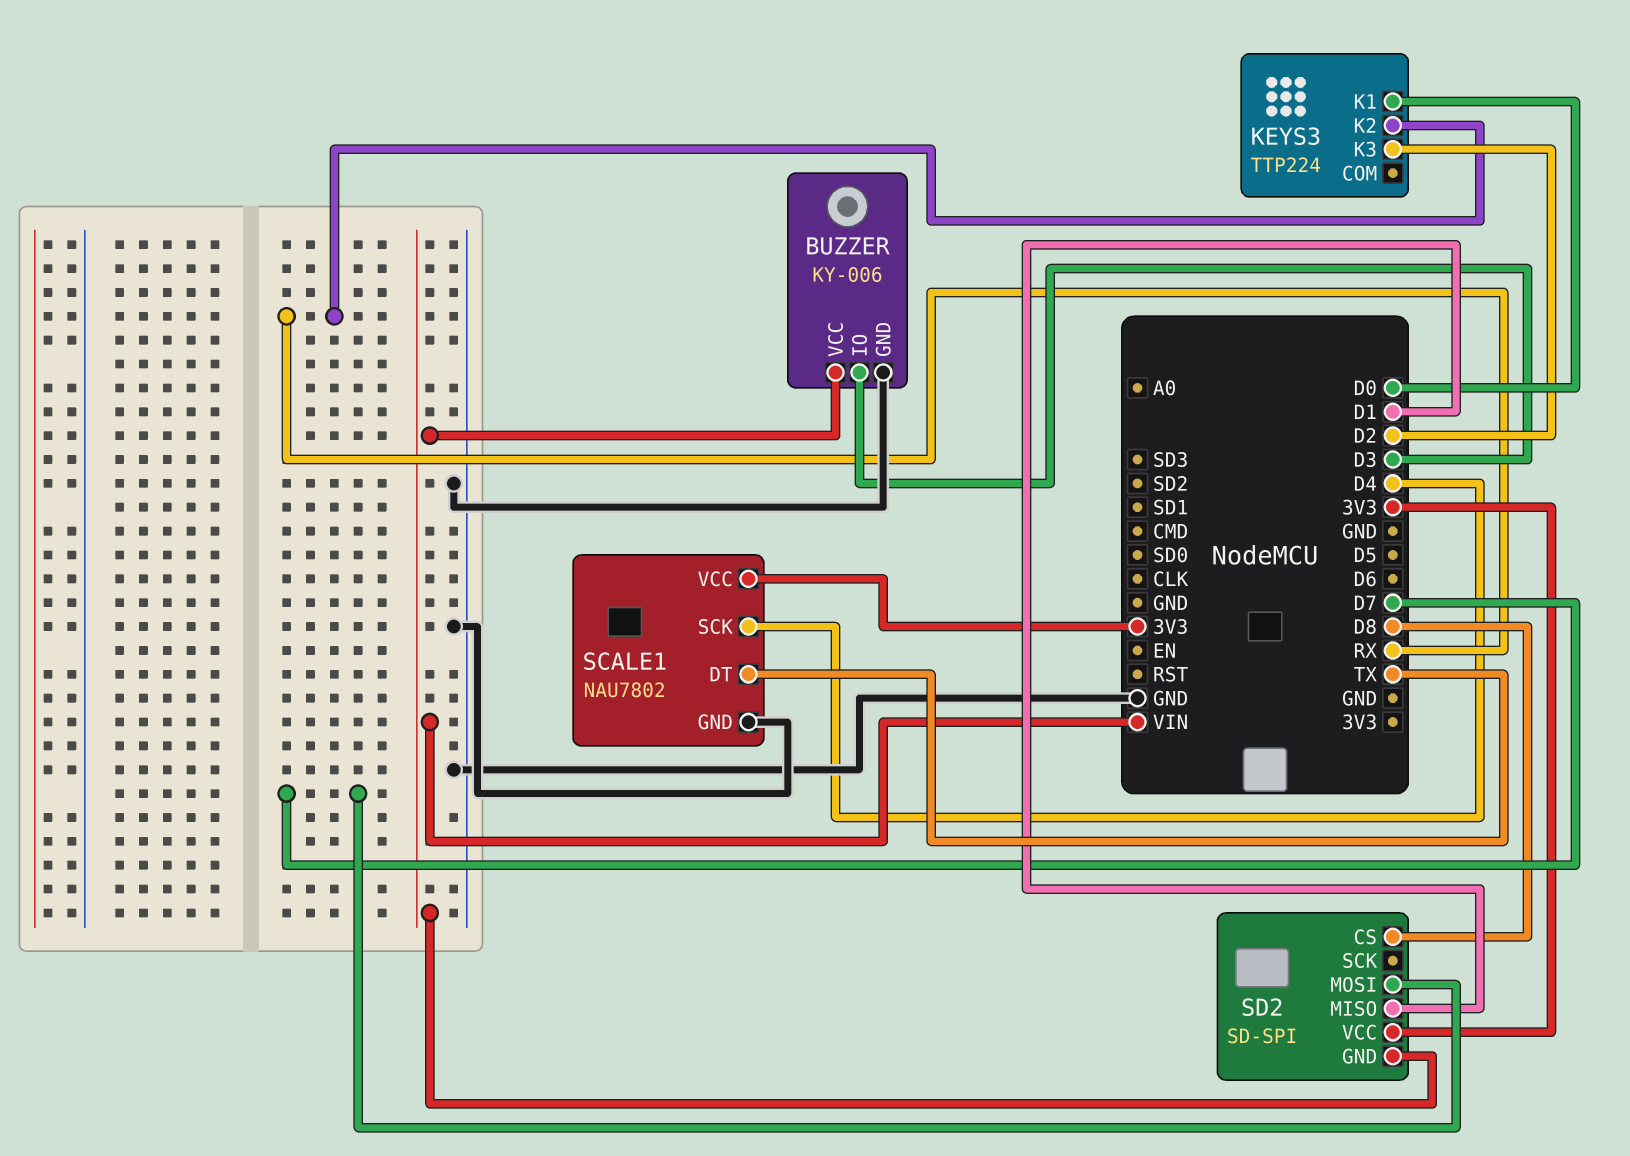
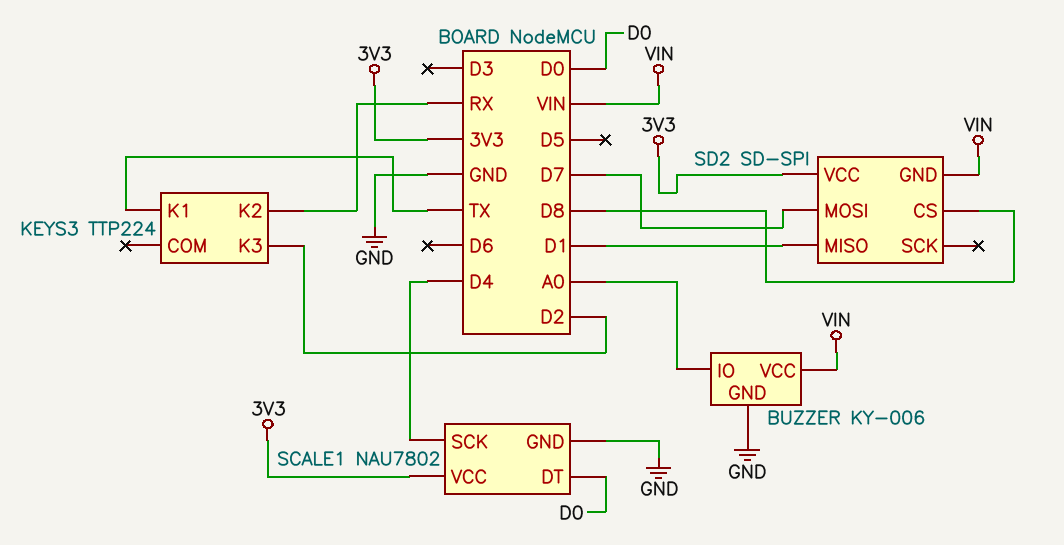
BUZZER pin IO: D3 -> A0
KEYS3 pin K1: D0 -> TX
SCALE1 pin DT: TX -> D0

